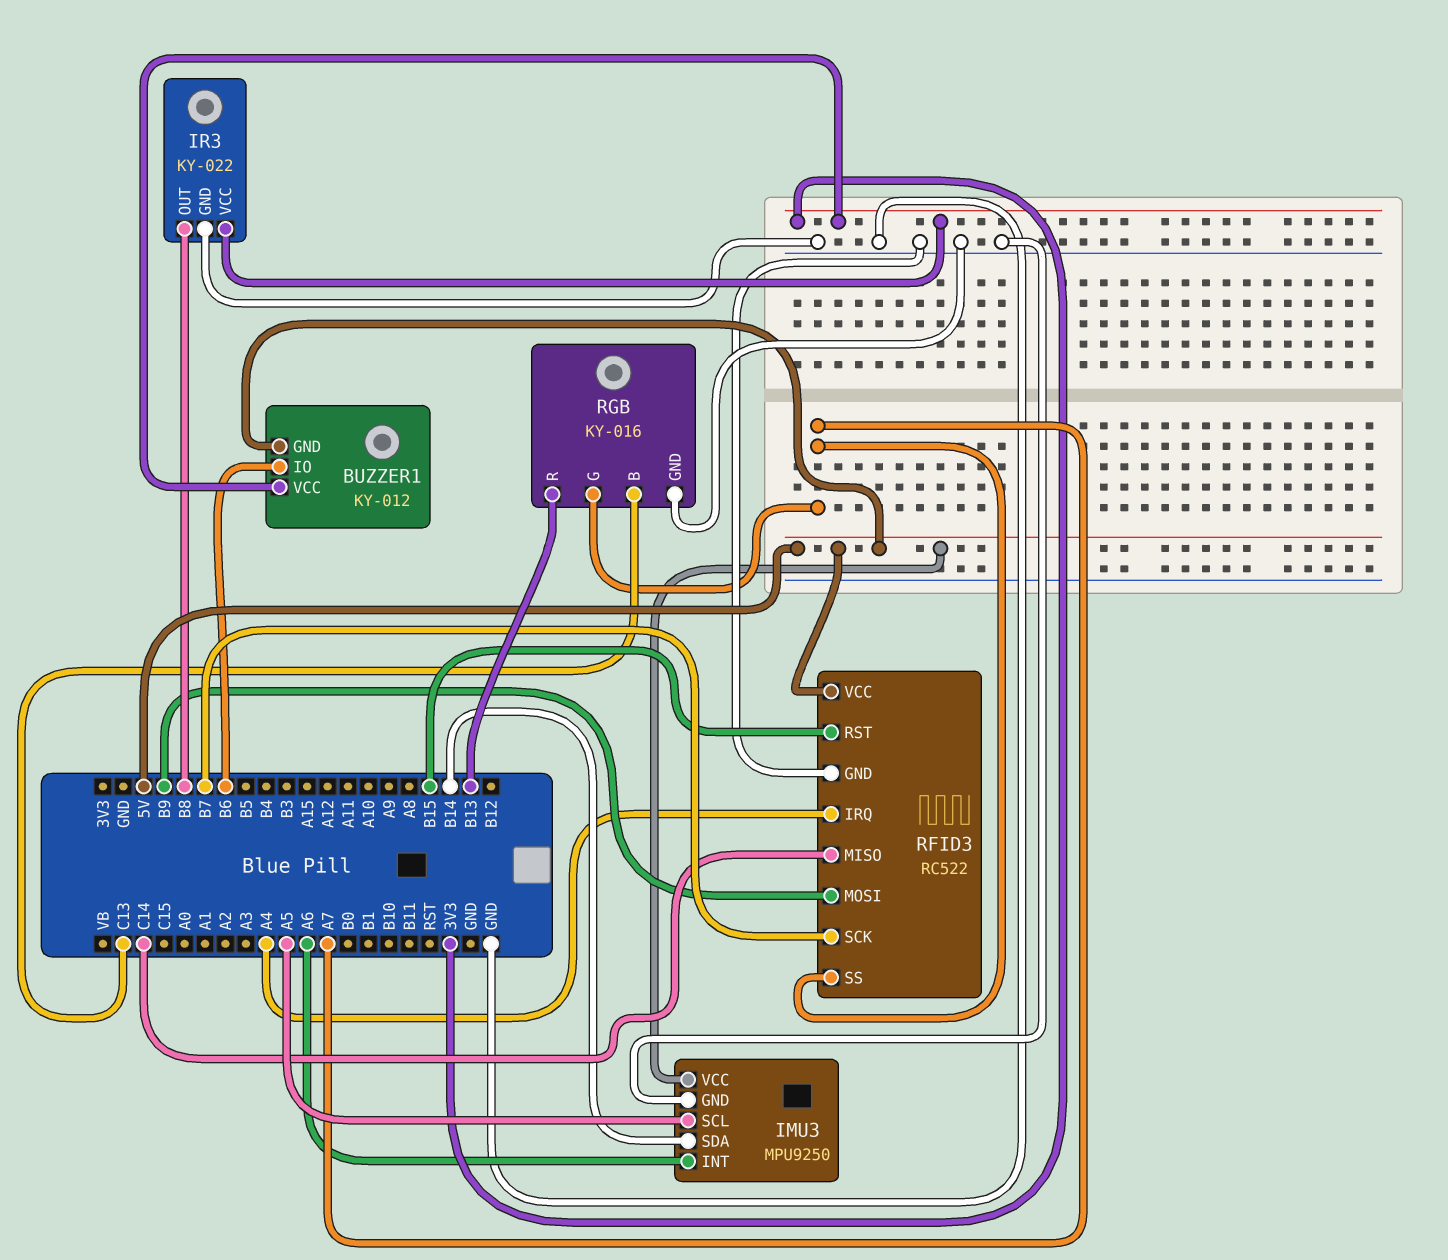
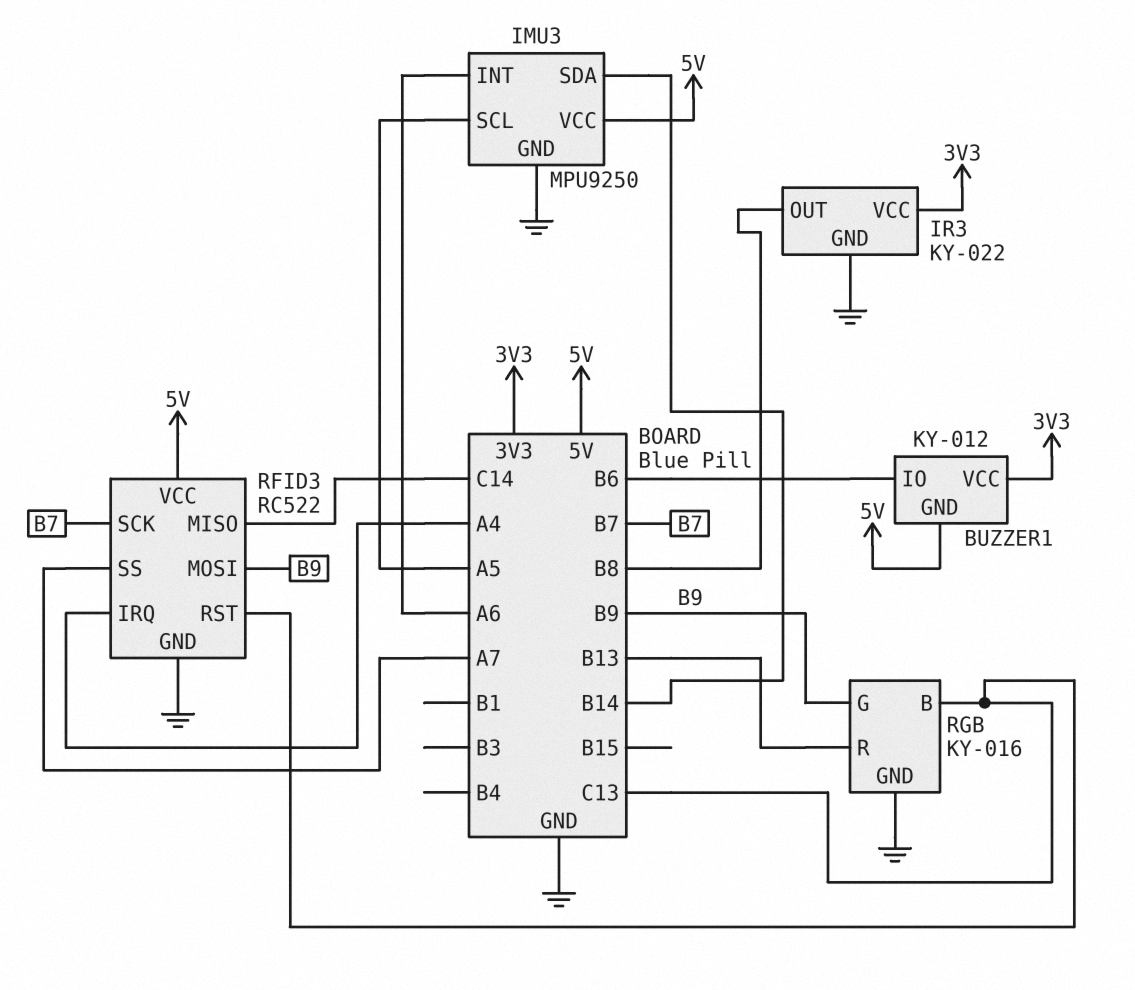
RFID3 pin RST: B15 -> C13
RGB pin G: A7 -> B9

